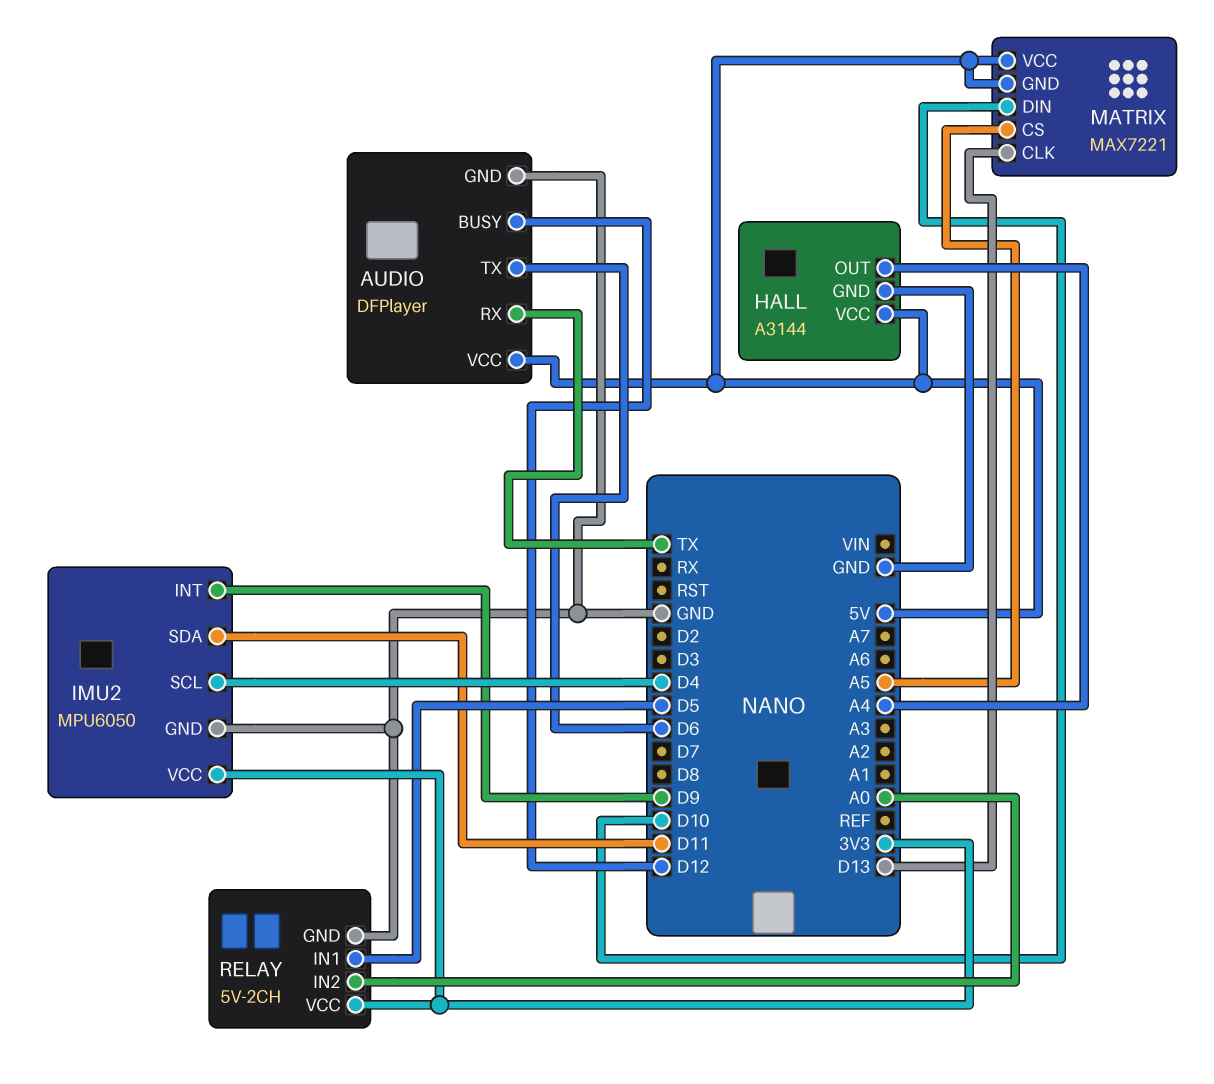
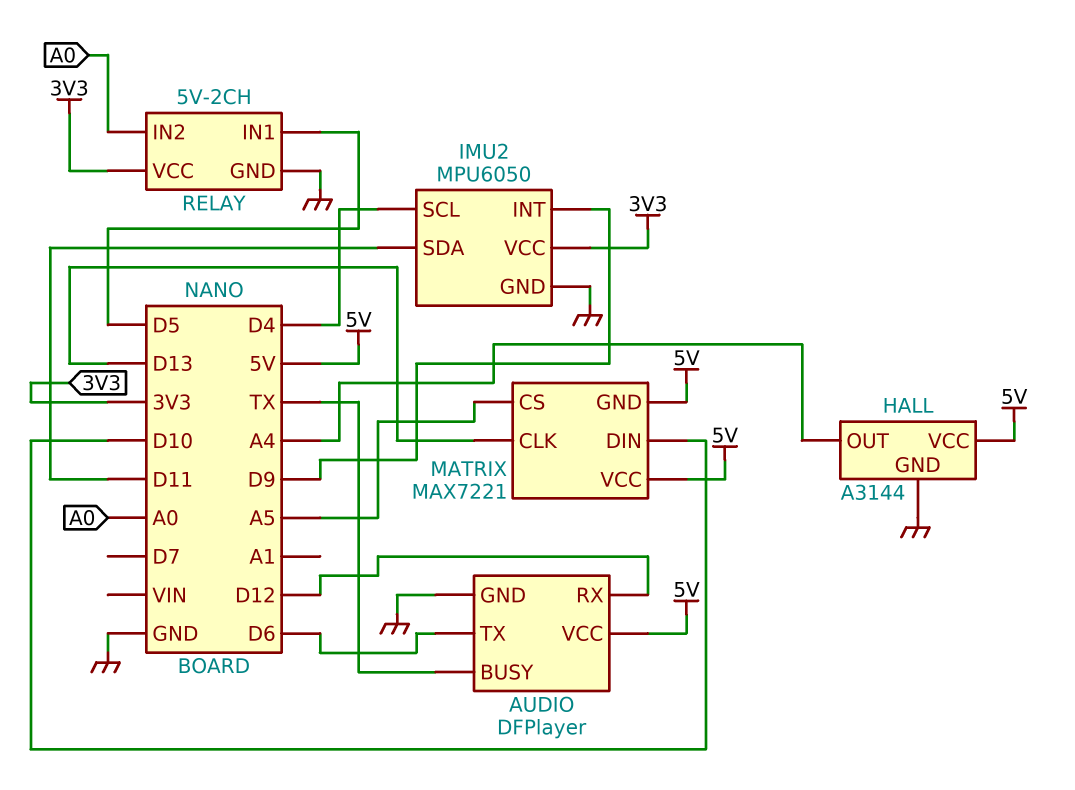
AUDIO pin BUSY: D12 -> TX
AUDIO pin RX: TX -> D12

